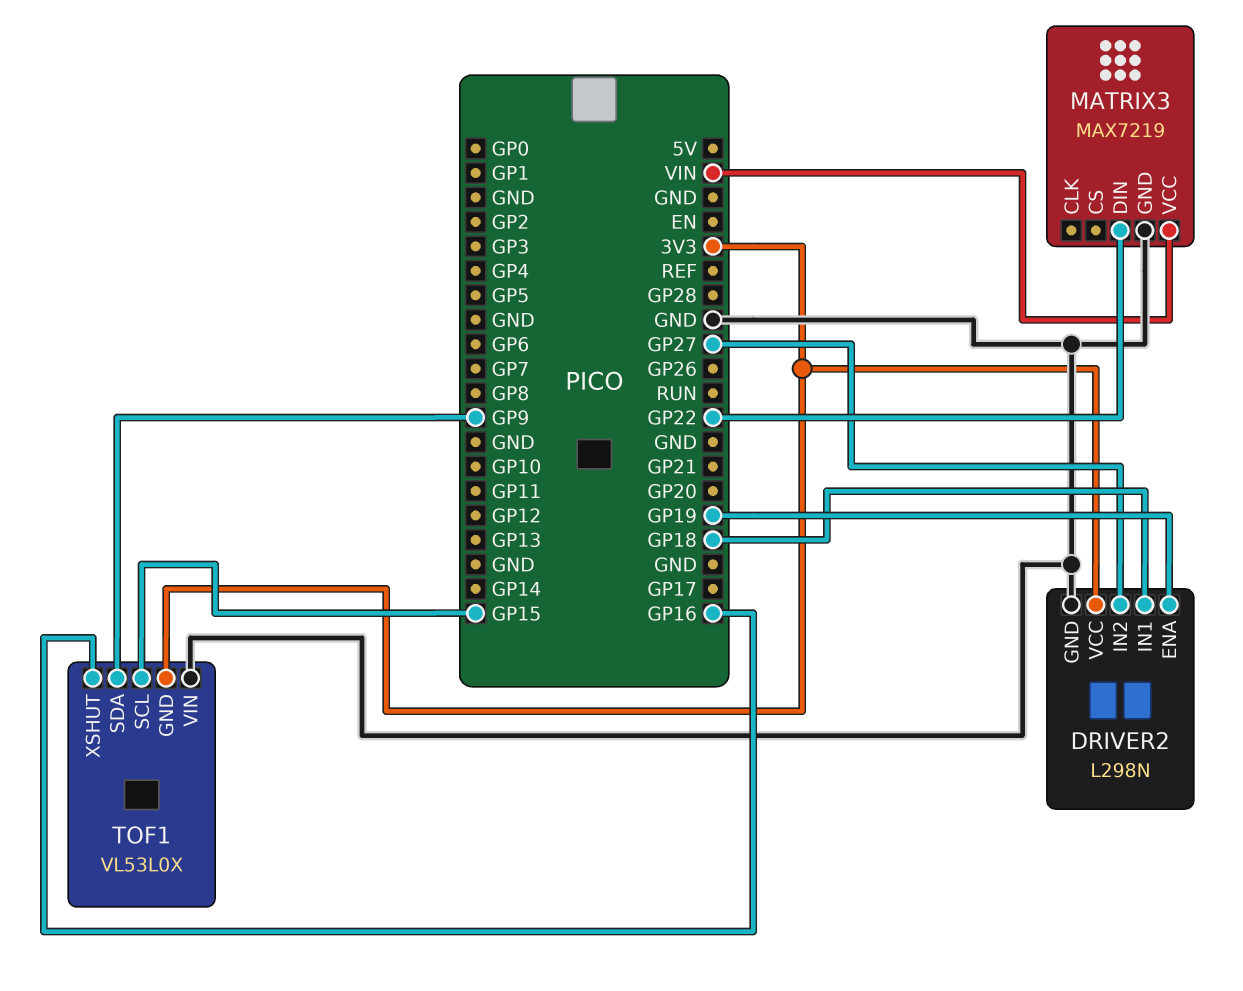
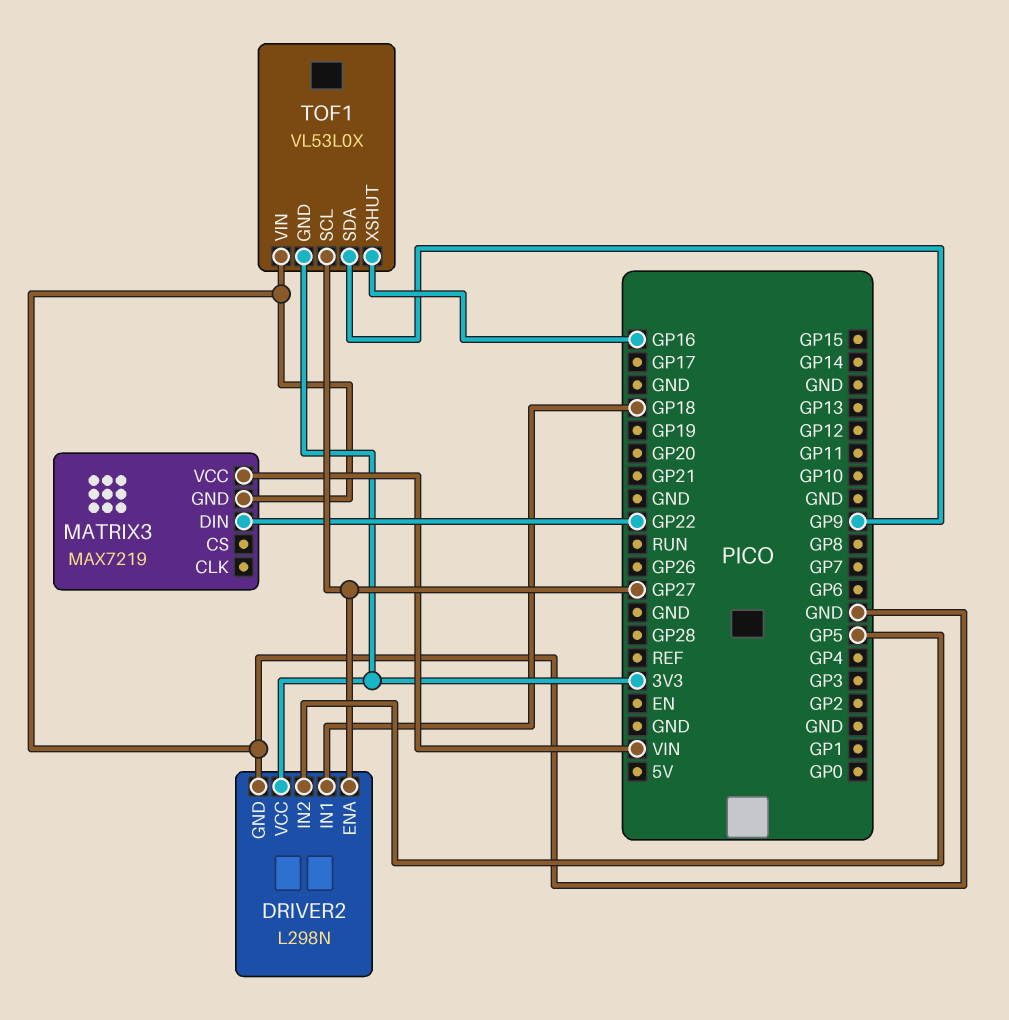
DRIVER2 pin ENA: GP19 -> GP27
DRIVER2 pin IN2: GP27 -> GP5
TOF1 pin SCL: GP15 -> GP27

